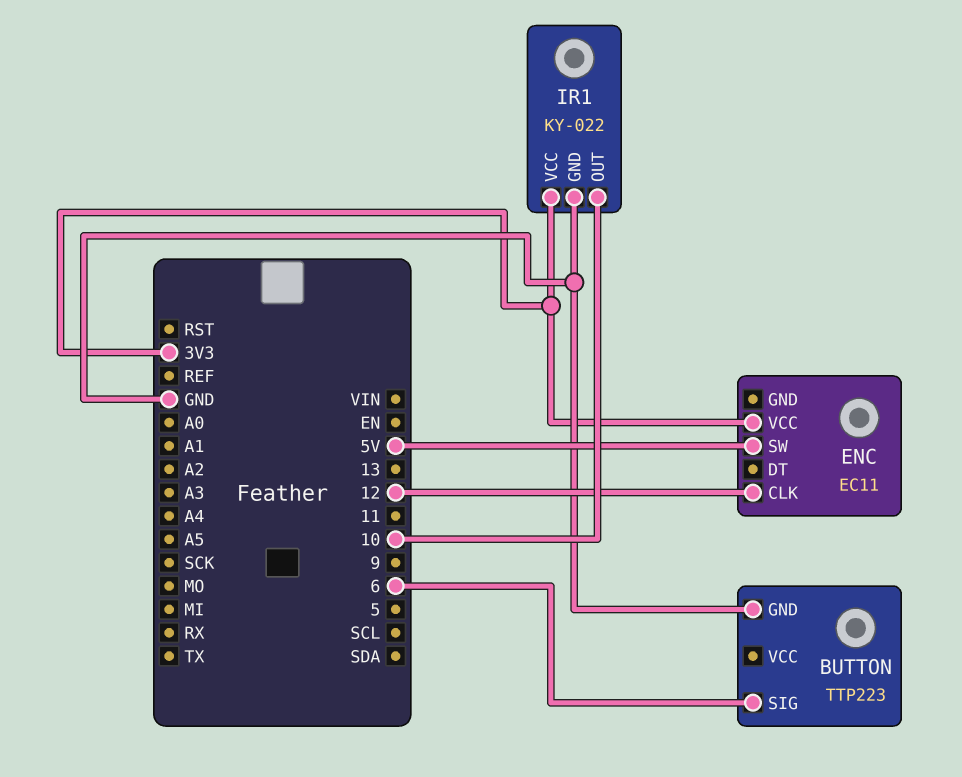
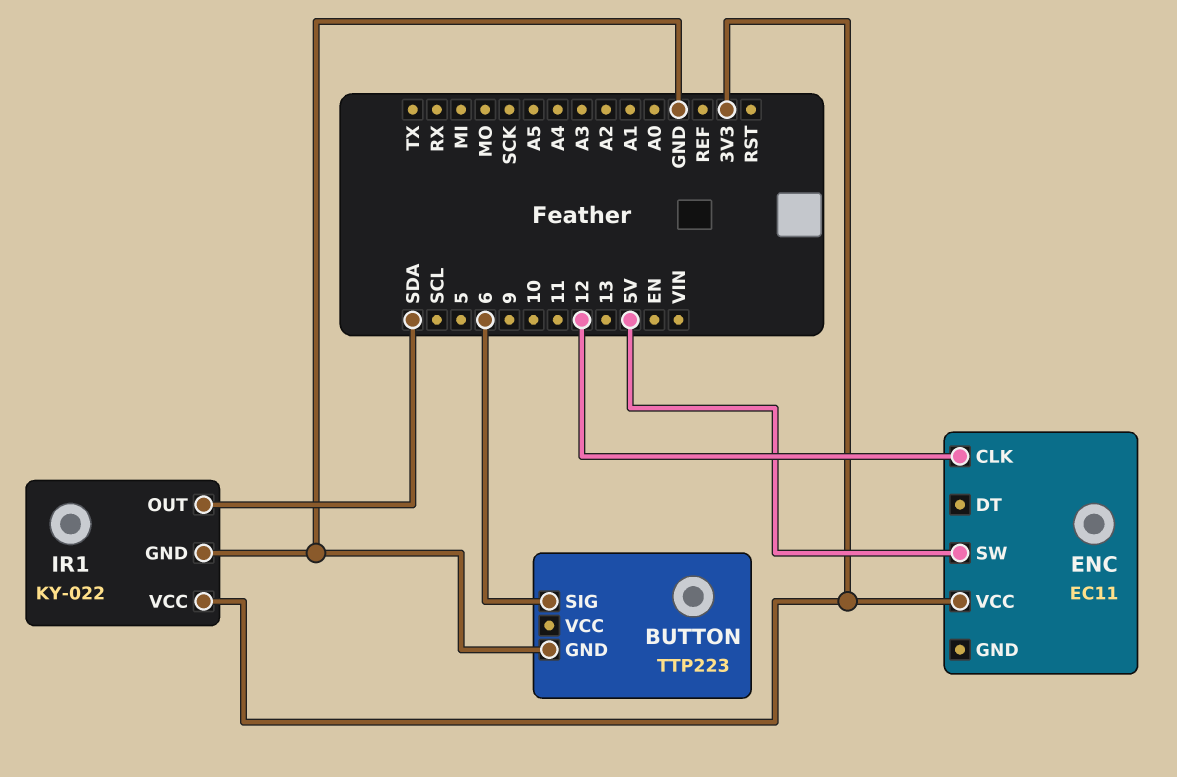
IR1 pin OUT: 10 -> SDA

